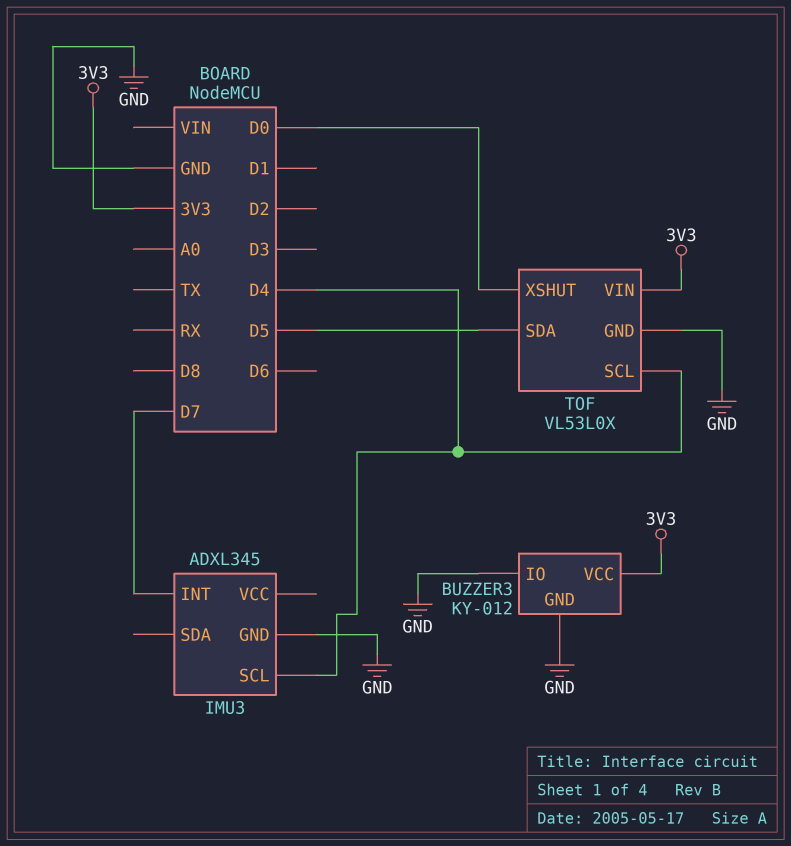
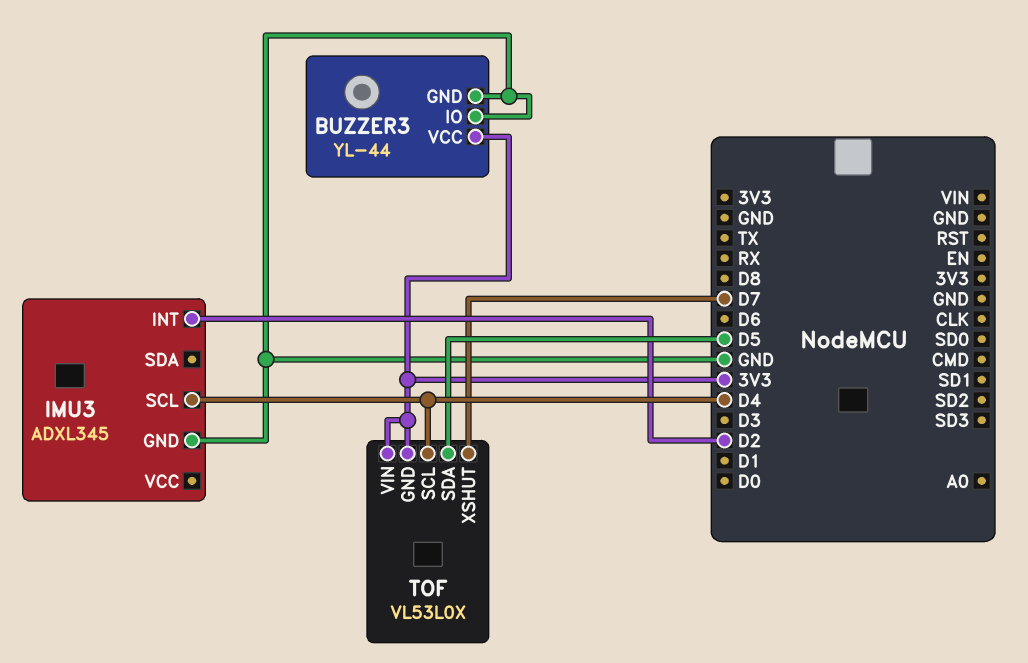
BUZZER3: KY-012 -> YL-44
IMU3 pin INT: D7 -> D2
TOF pin GND: GND -> 3V3
TOF pin XSHUT: D0 -> D7

